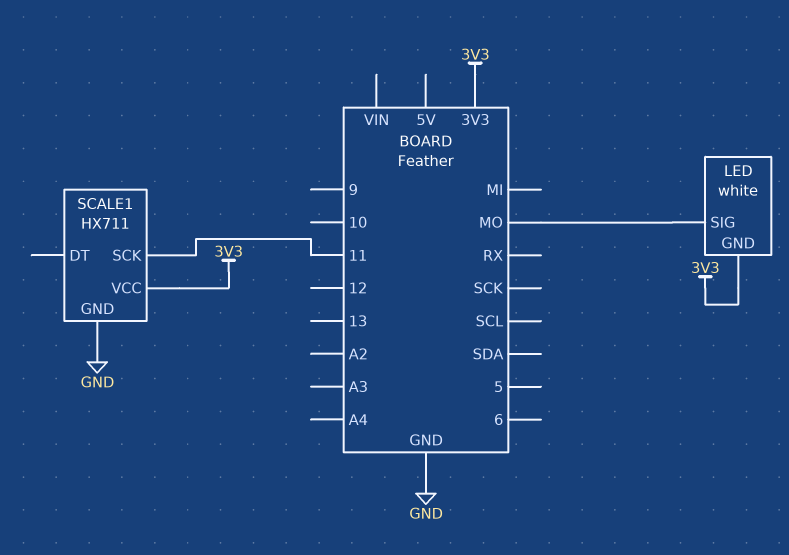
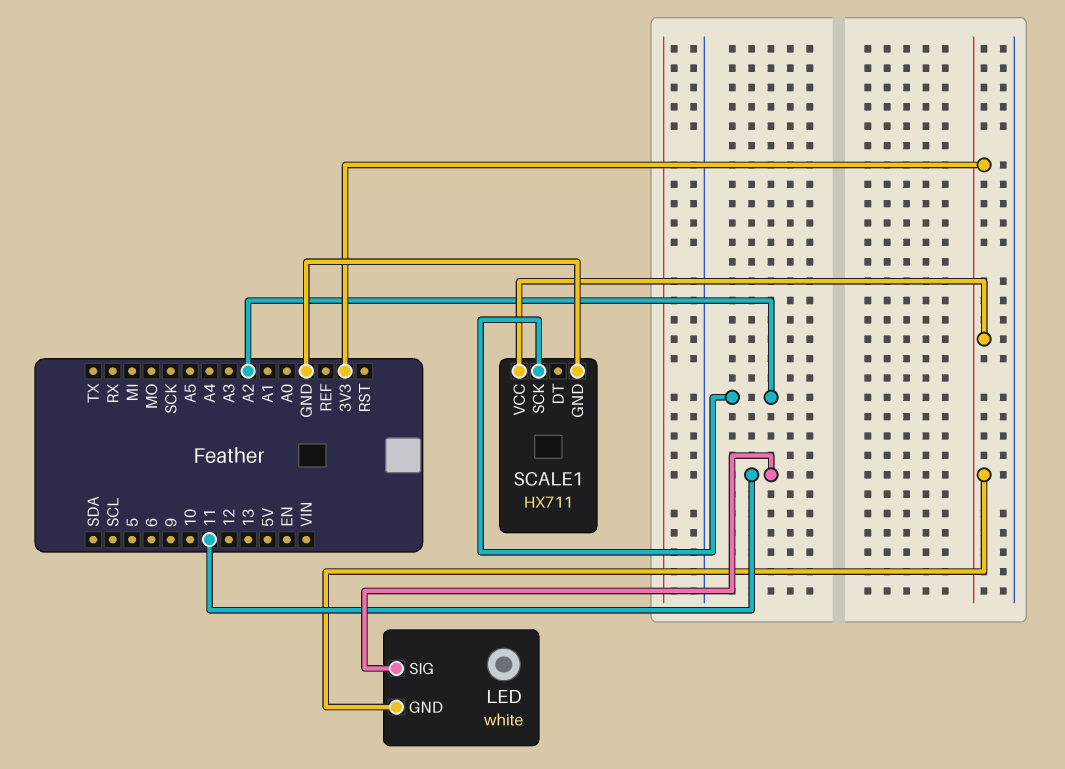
LED pin SIG: MO -> 11
SCALE1 pin SCK: 11 -> A2

